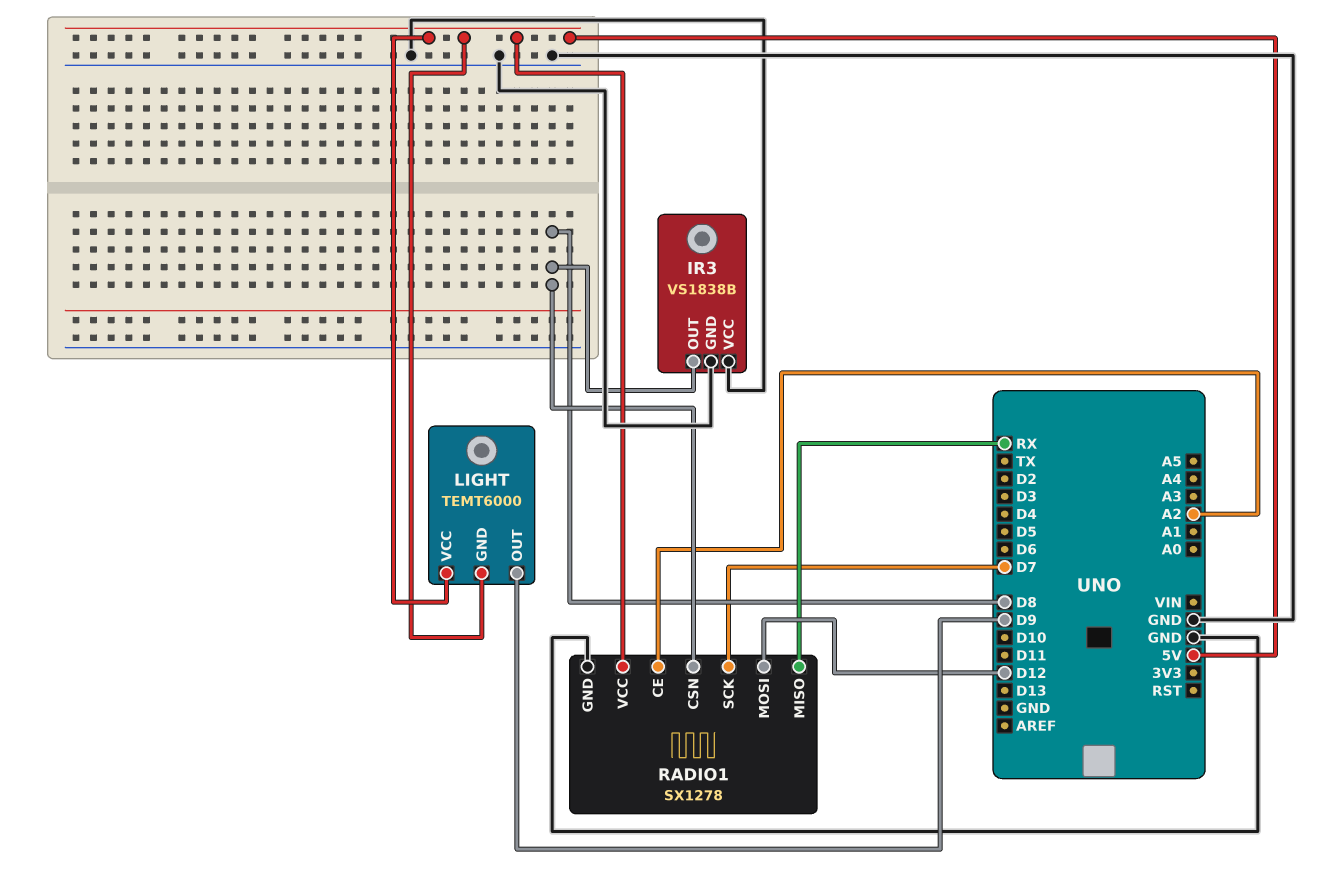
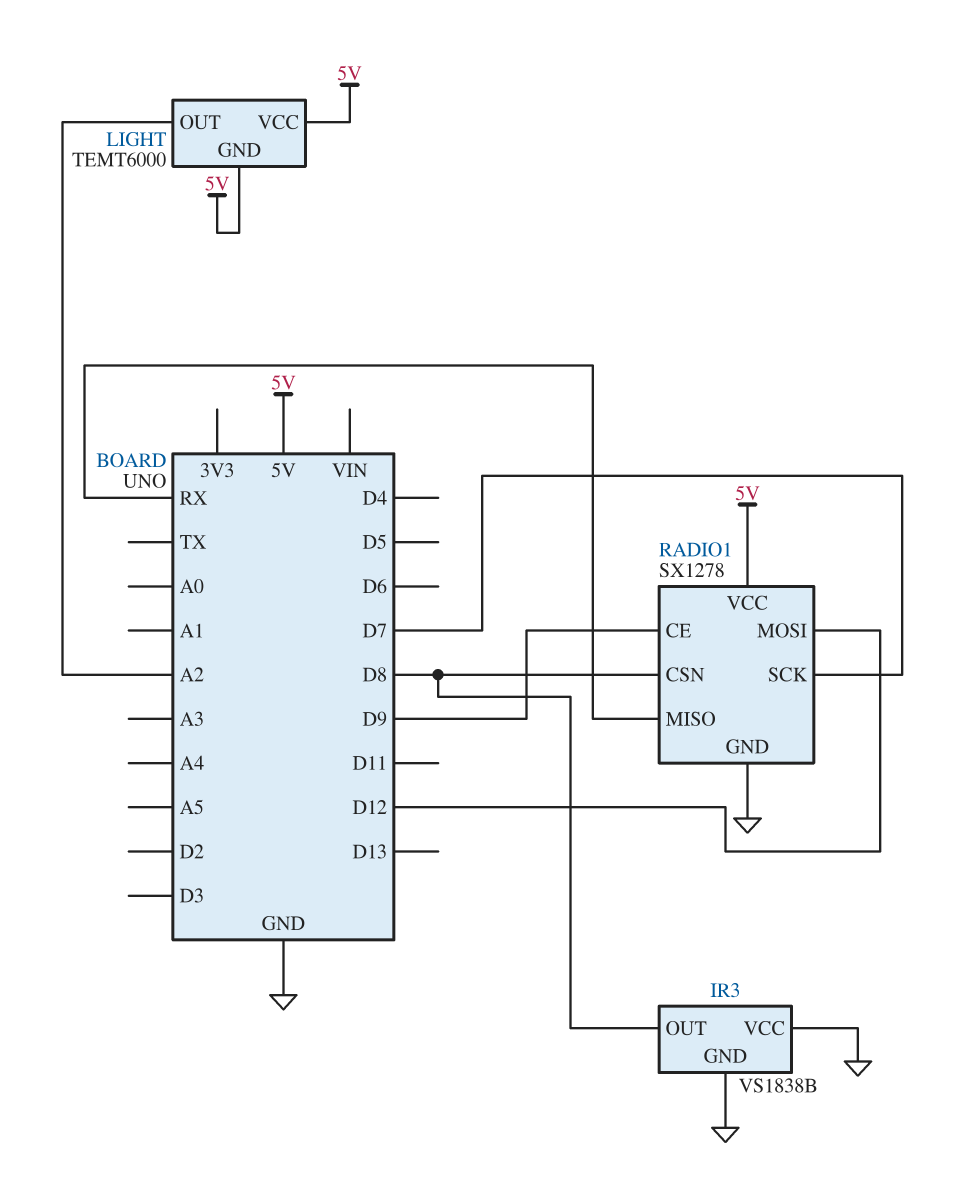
LIGHT pin OUT: D9 -> A2
RADIO1 pin CE: A2 -> D9

